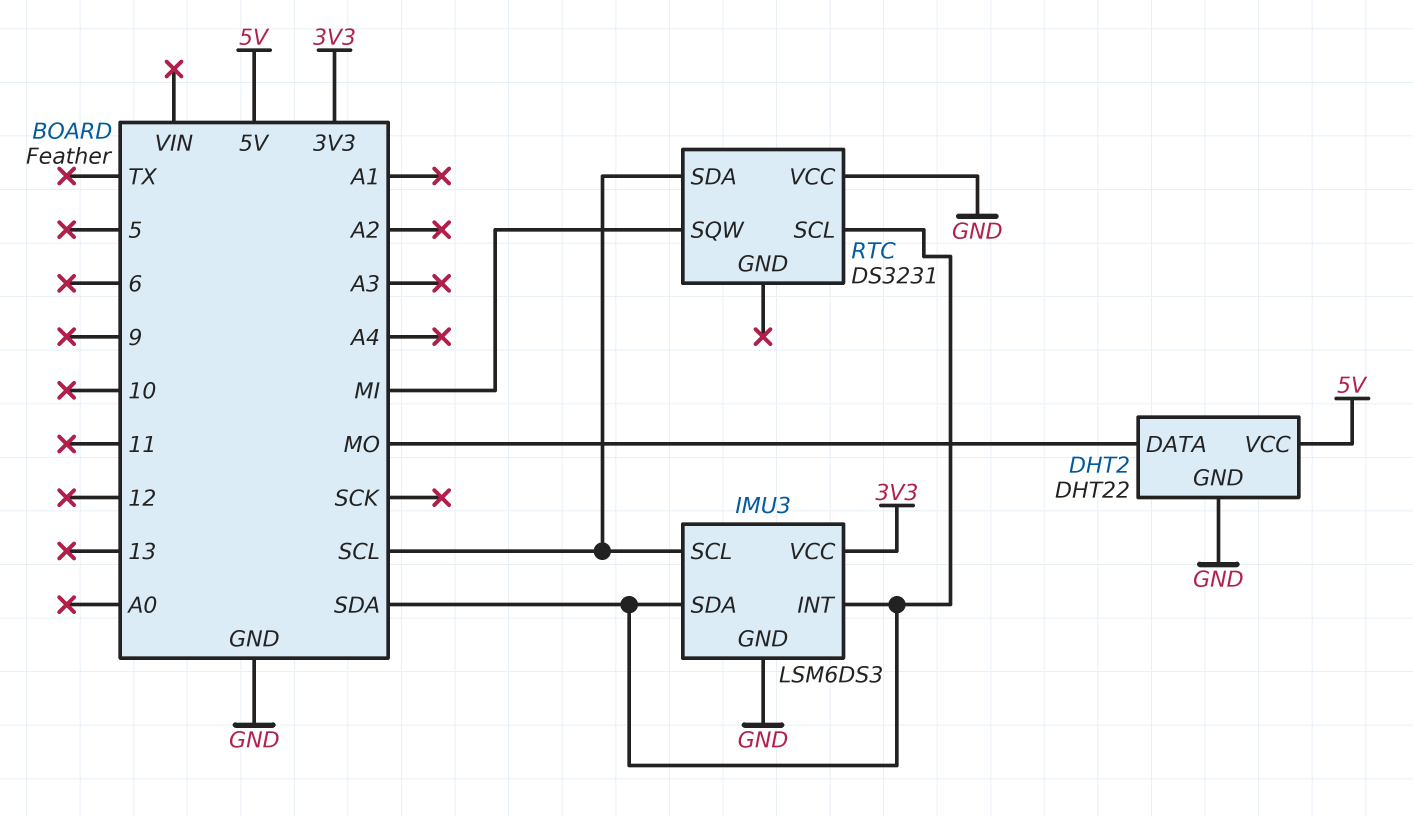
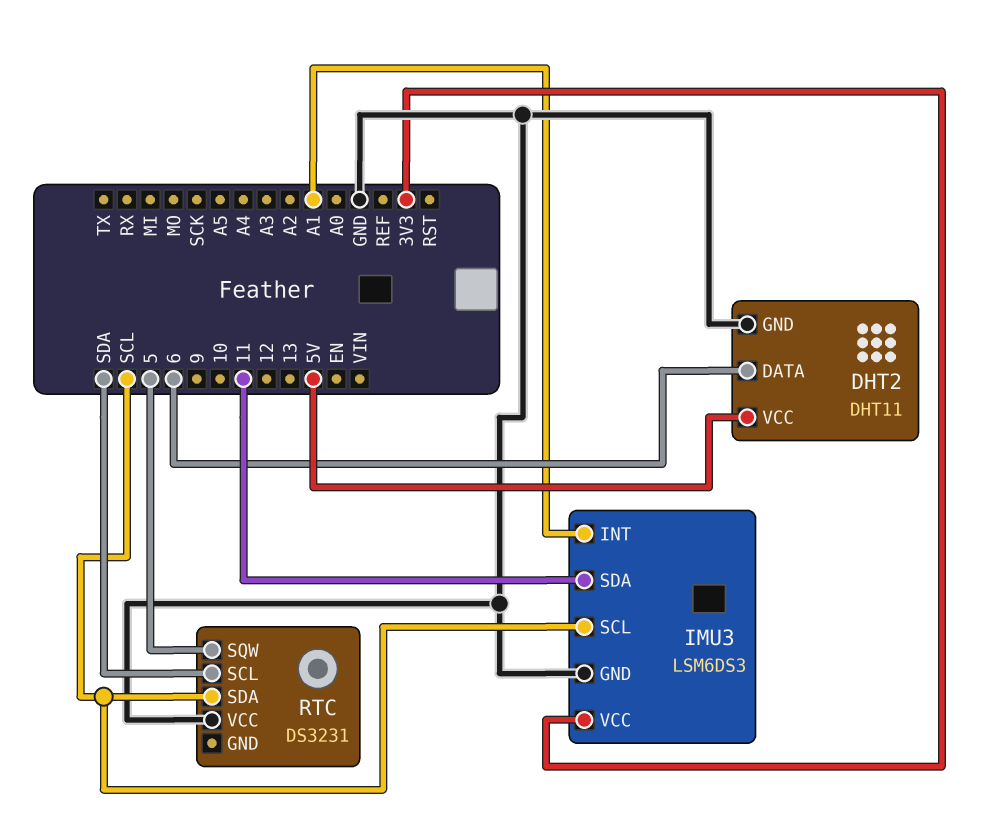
DHT2: DHT22 -> DHT11
DHT2 pin DATA: MO -> 6
IMU3 pin INT: SDA -> A1
IMU3 pin SDA: SDA -> 11
RTC pin SQW: MI -> 5

